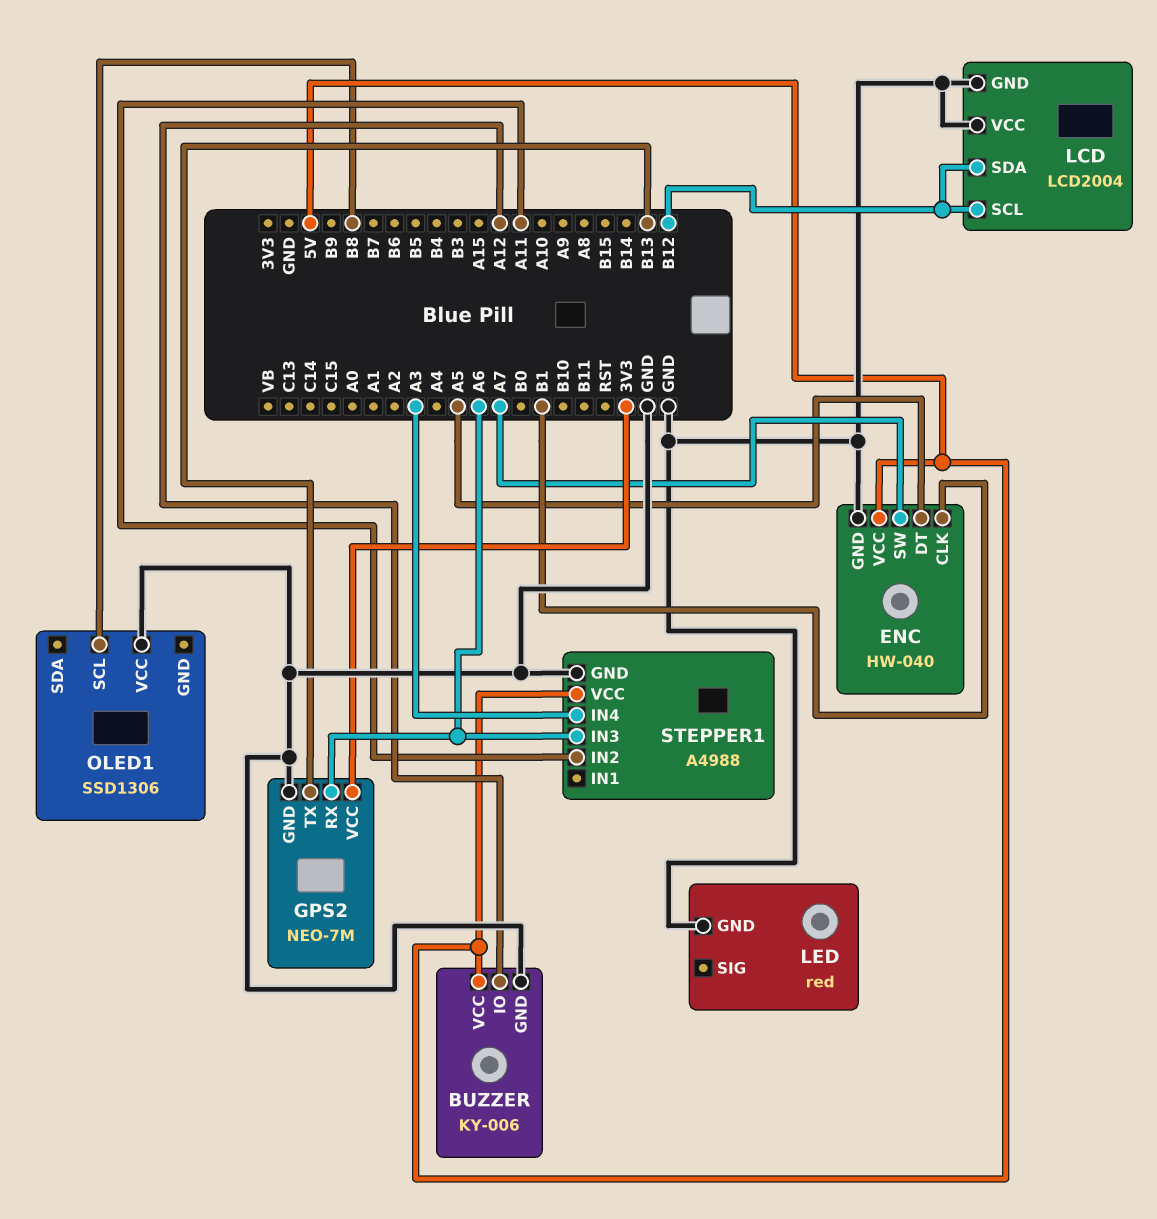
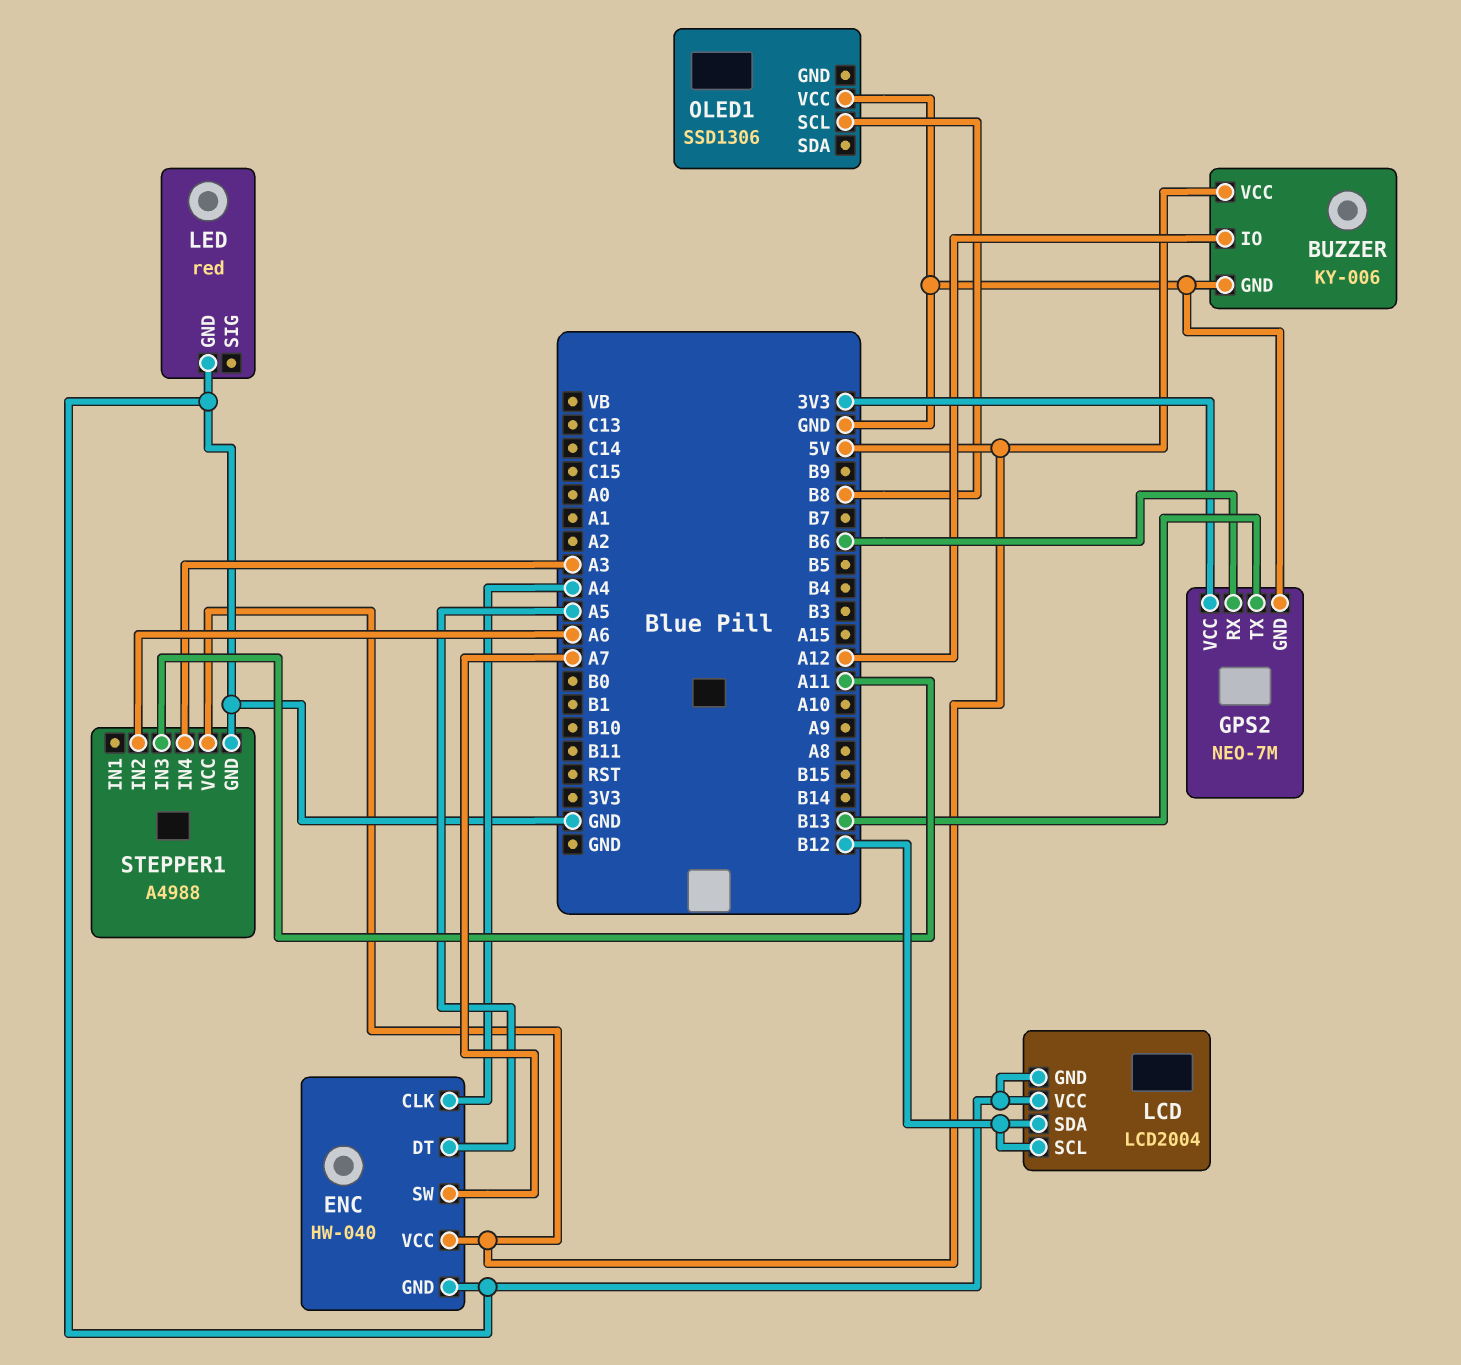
ENC pin CLK: B1 -> A4
GPS2 pin RX: A6 -> B6
STEPPER1 pin IN2: A11 -> A6
STEPPER1 pin IN3: A6 -> A11

